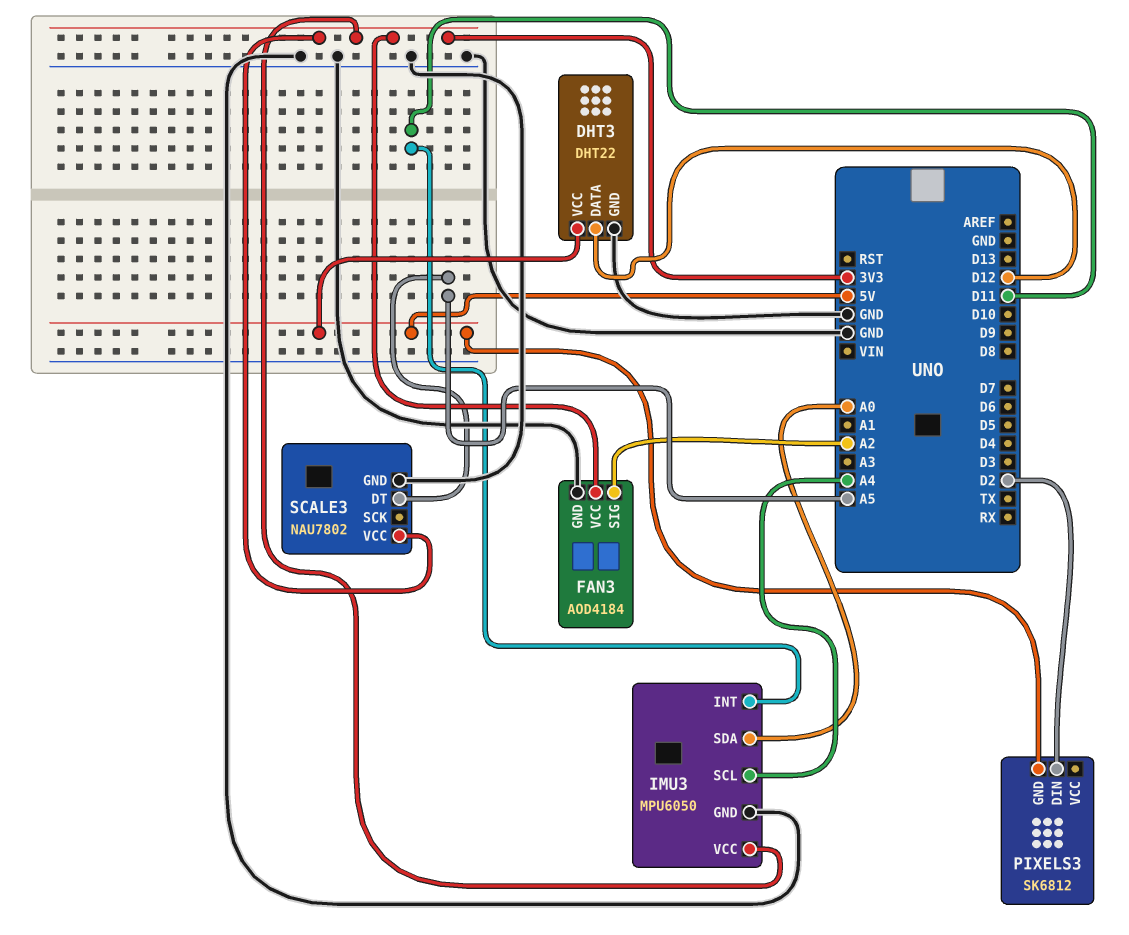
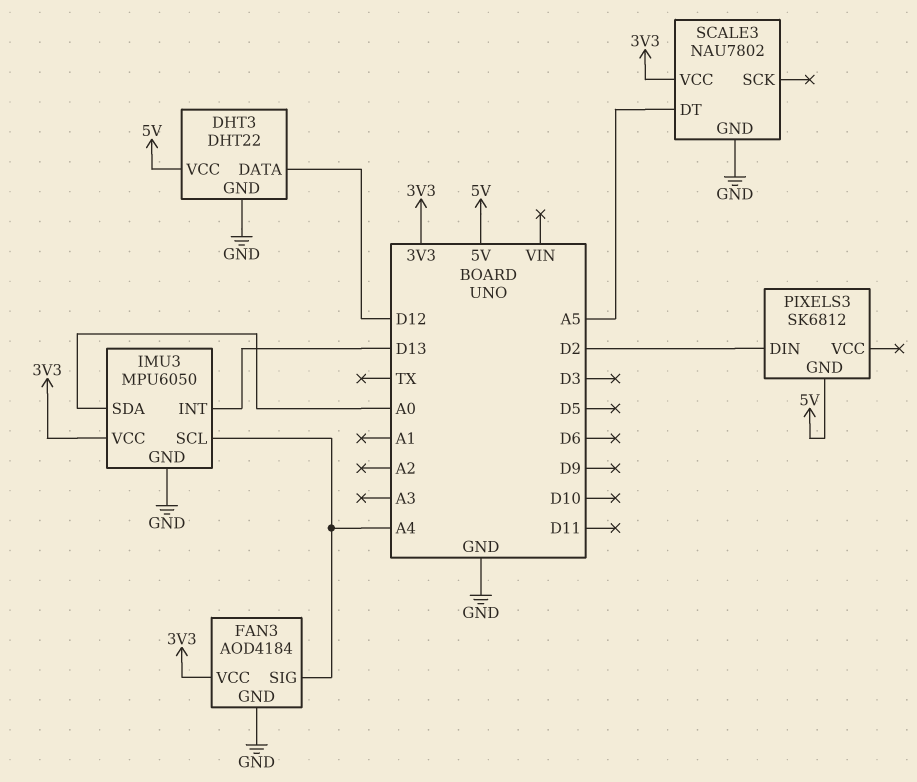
FAN3 pin SIG: A2 -> A4
IMU3 pin INT: D11 -> D13

